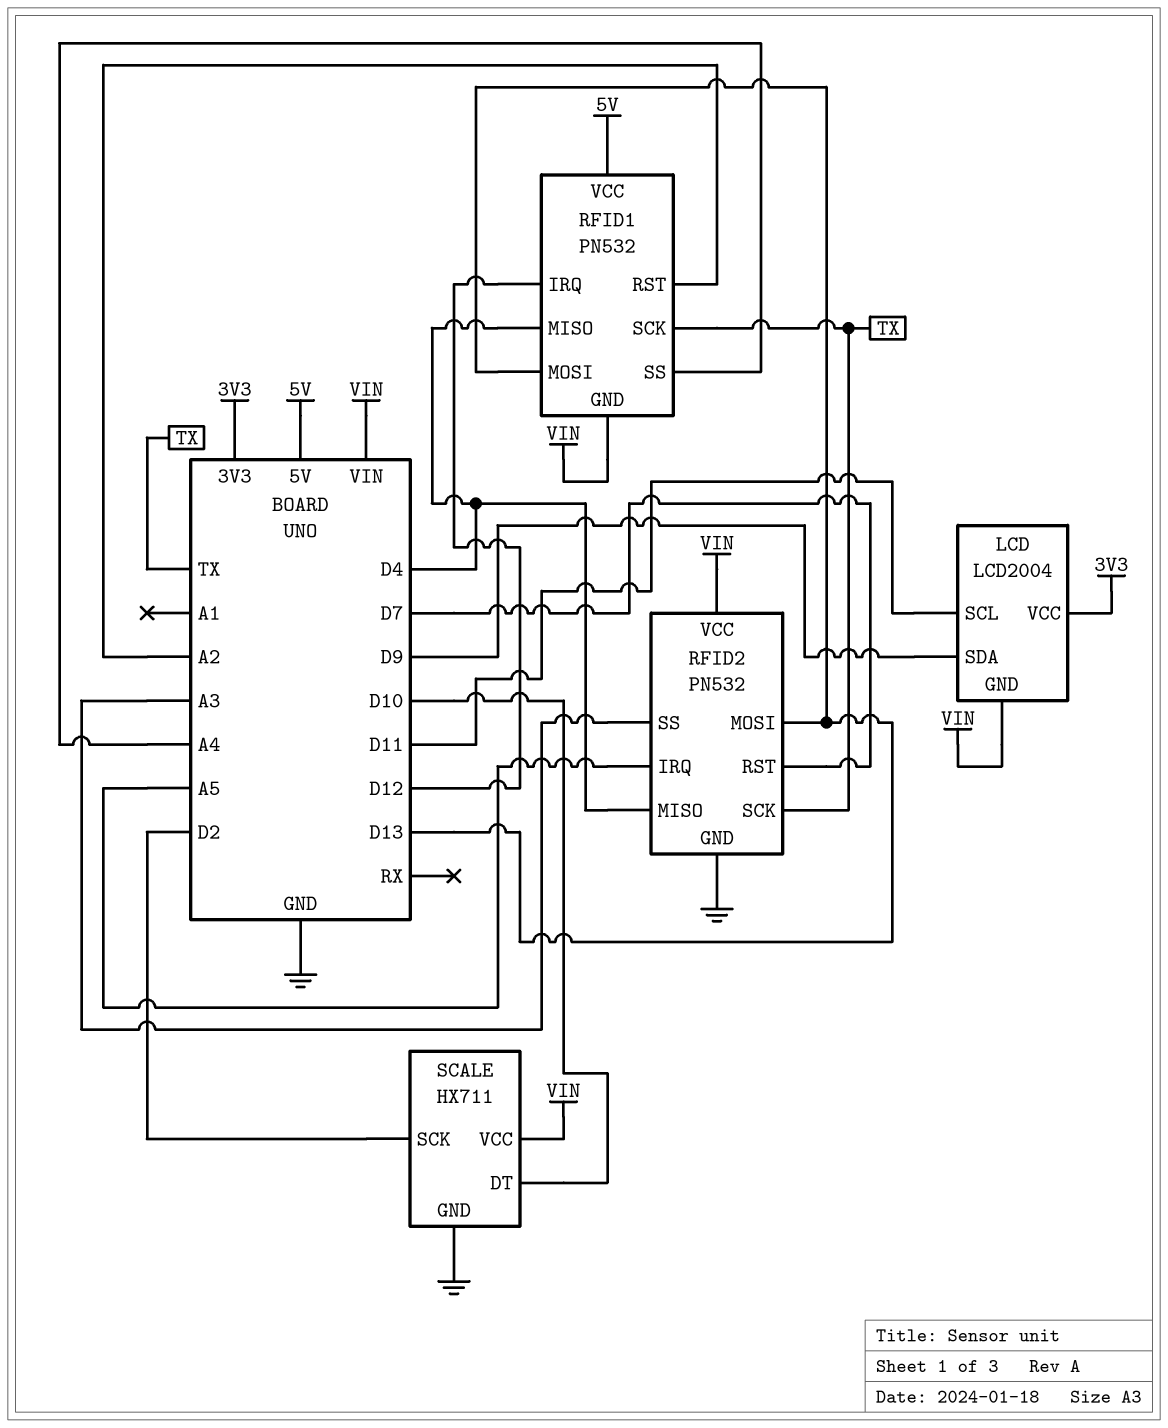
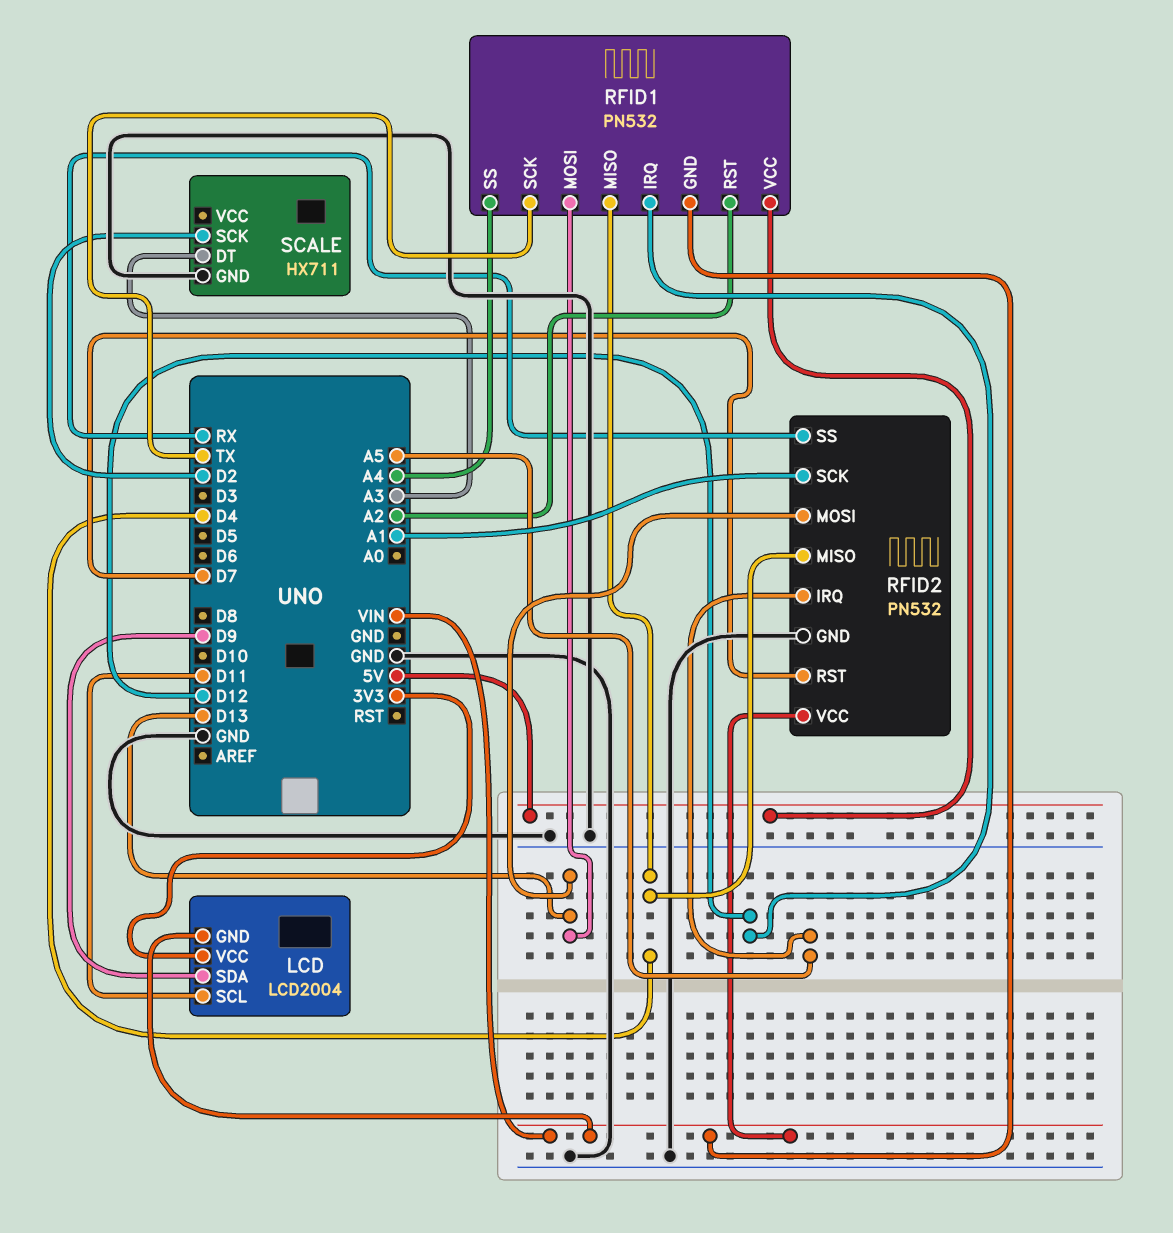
RFID2 pin SCK: TX -> A1
RFID2 pin SS: A3 -> RX
SCALE pin DT: D10 -> A3
SCALE pin VCC: VIN -> none

